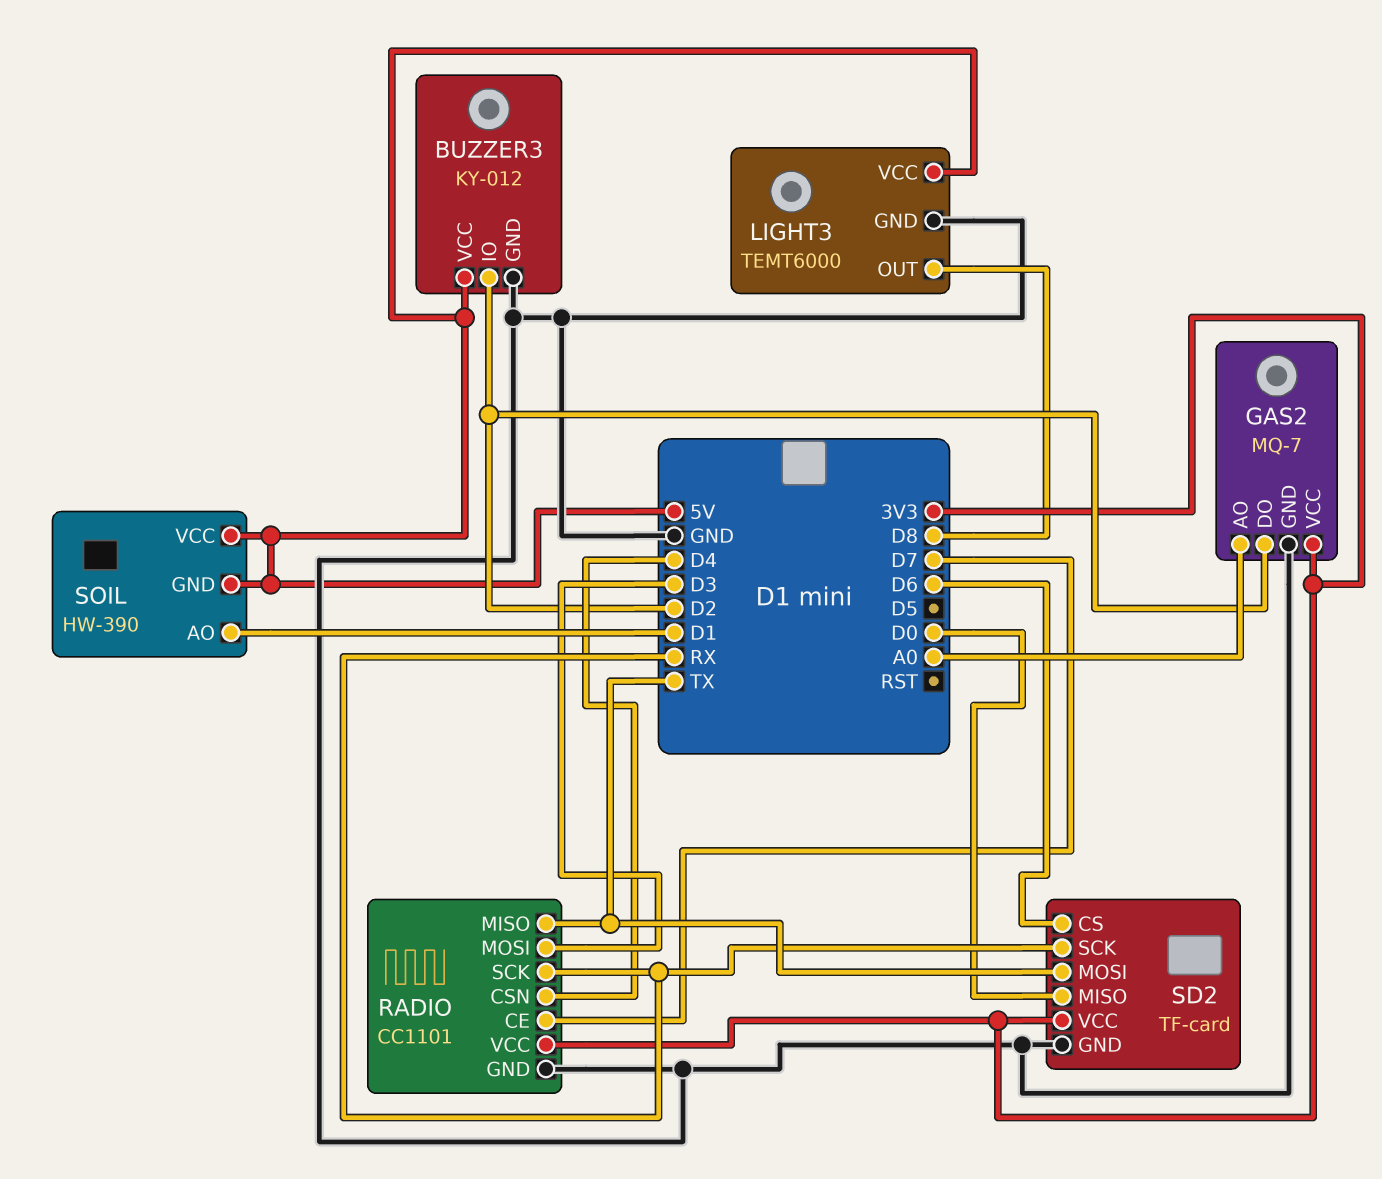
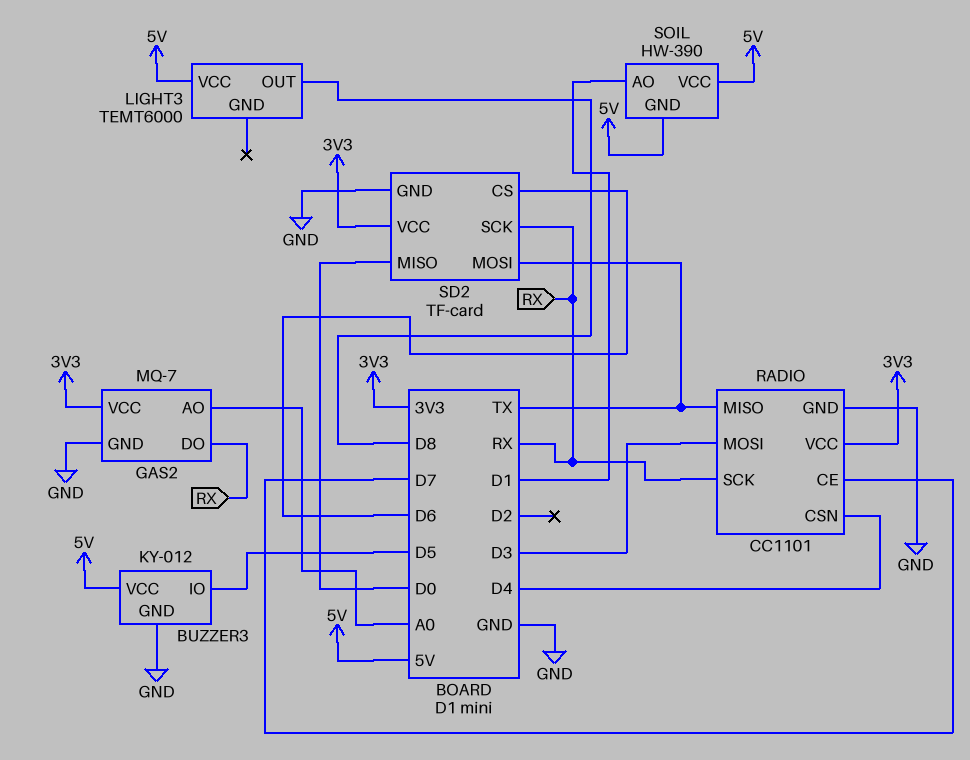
BUZZER3 pin IO: D2 -> D5
GAS2 pin DO: D2 -> RX
LIGHT3 pin GND: GND -> none

